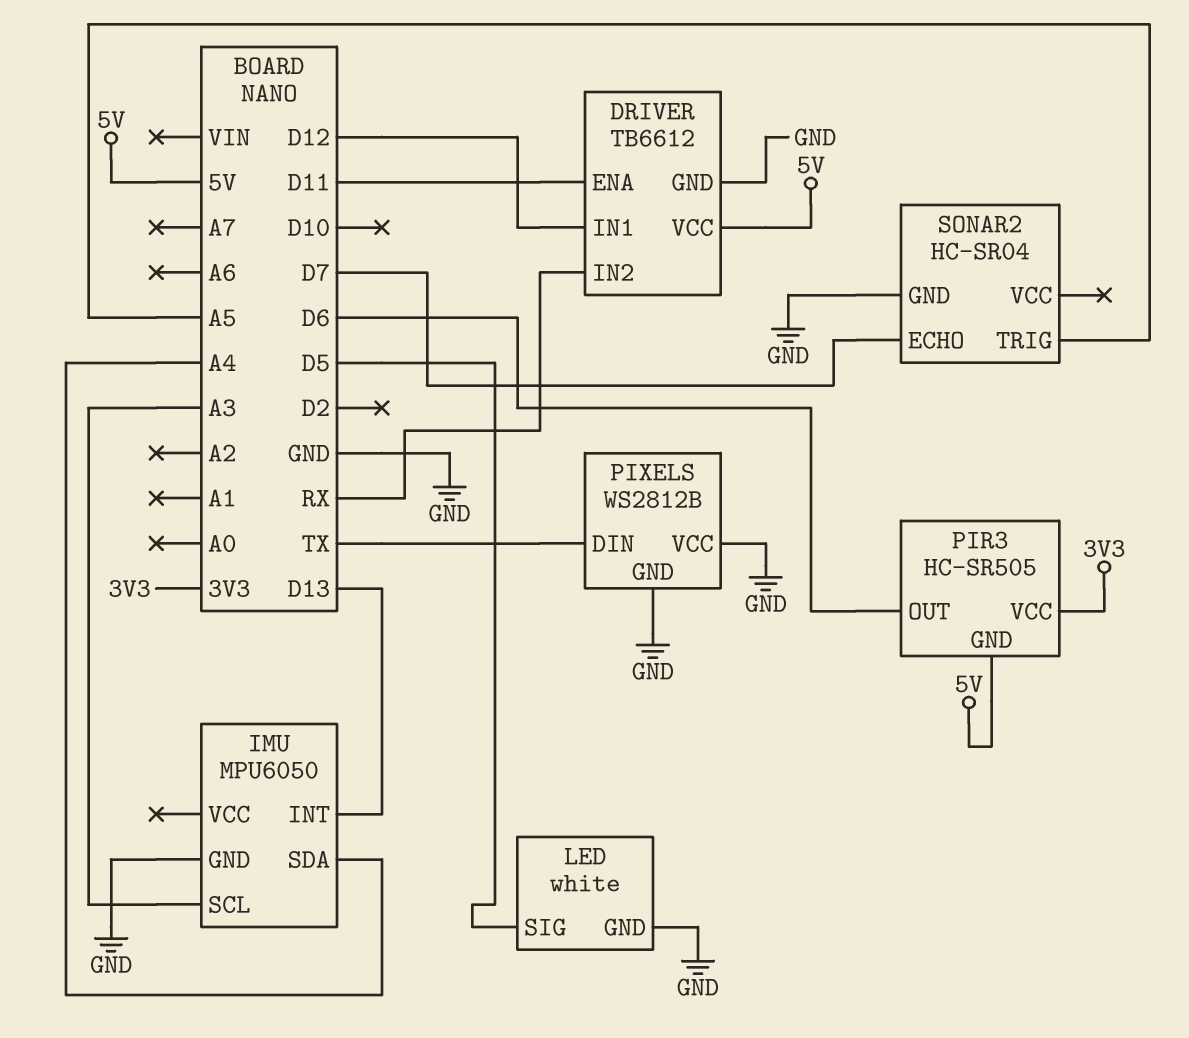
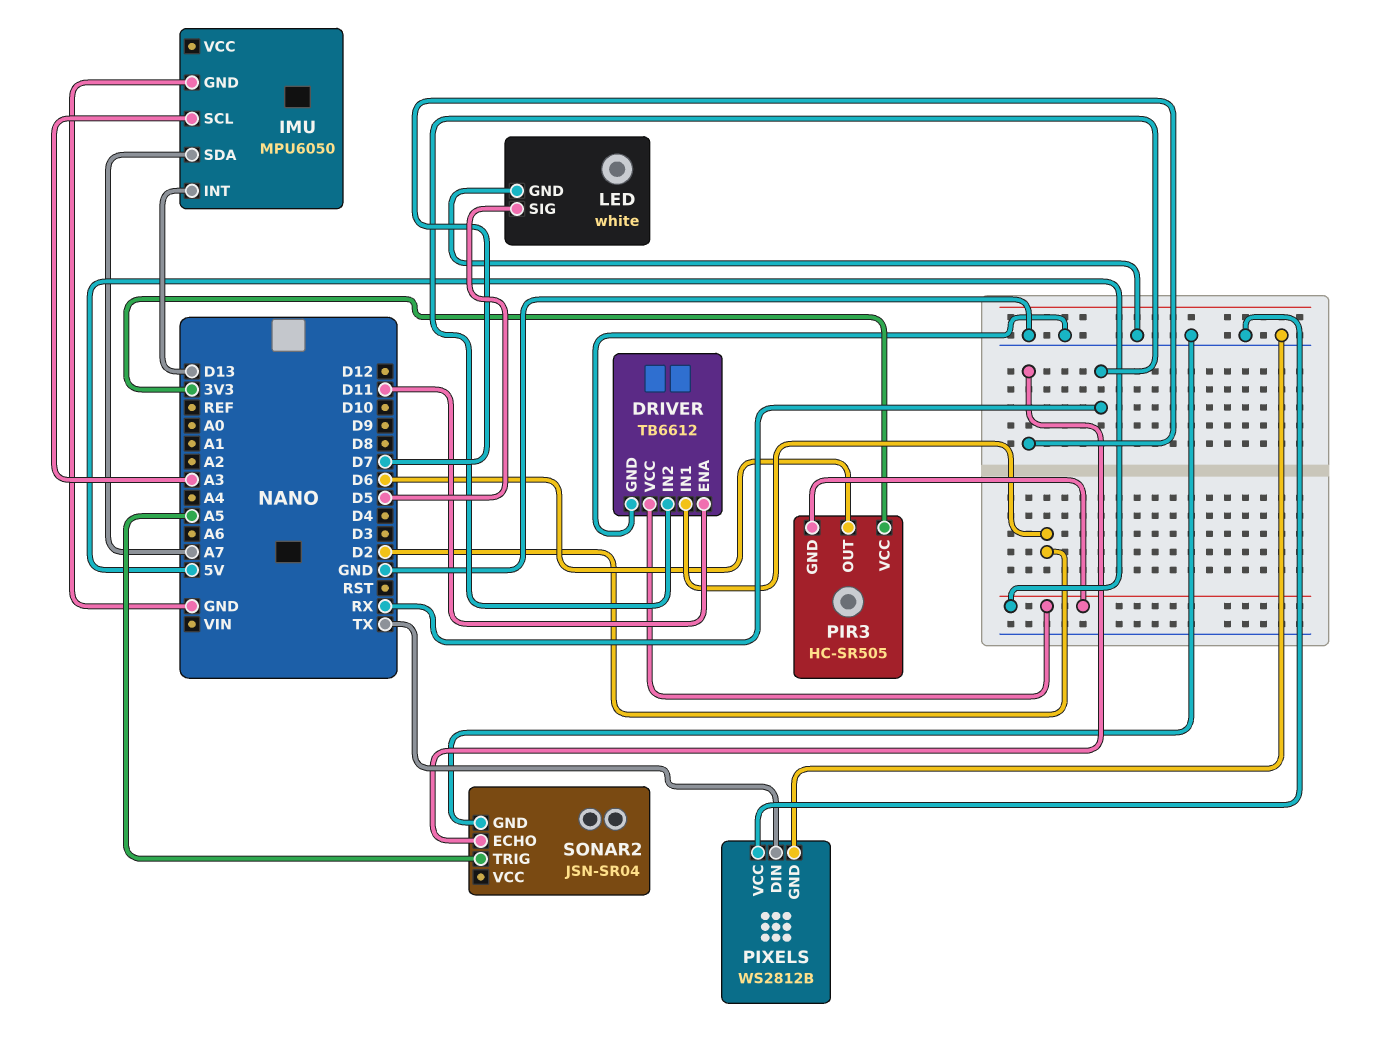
DRIVER pin IN1: D12 -> D2
IMU pin SDA: A4 -> A7
SONAR2: HC-SR04 -> JSN-SR04

